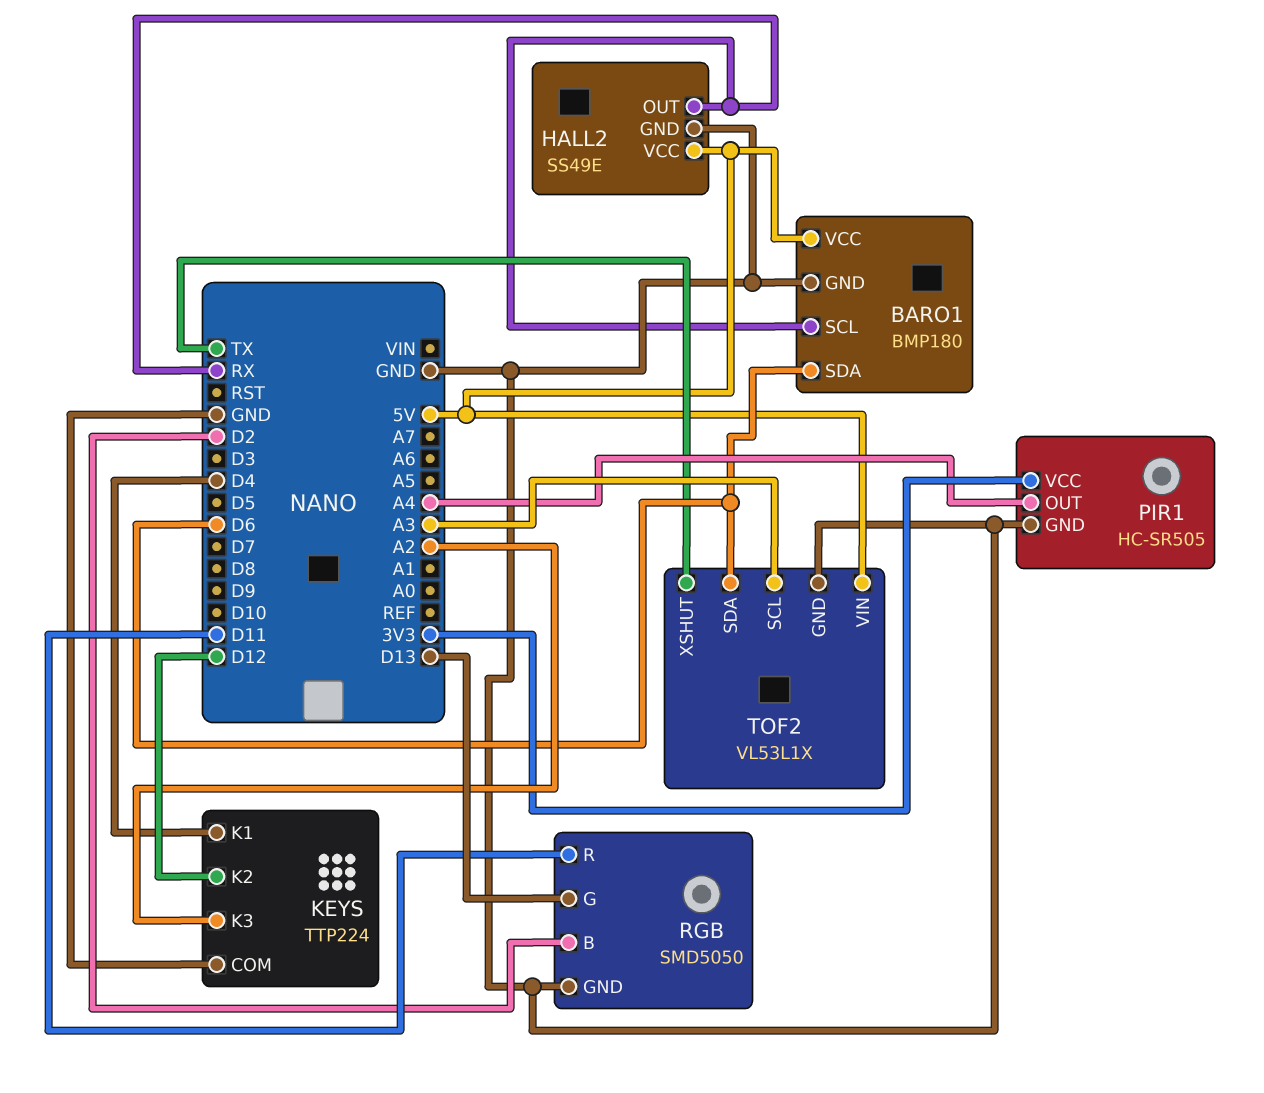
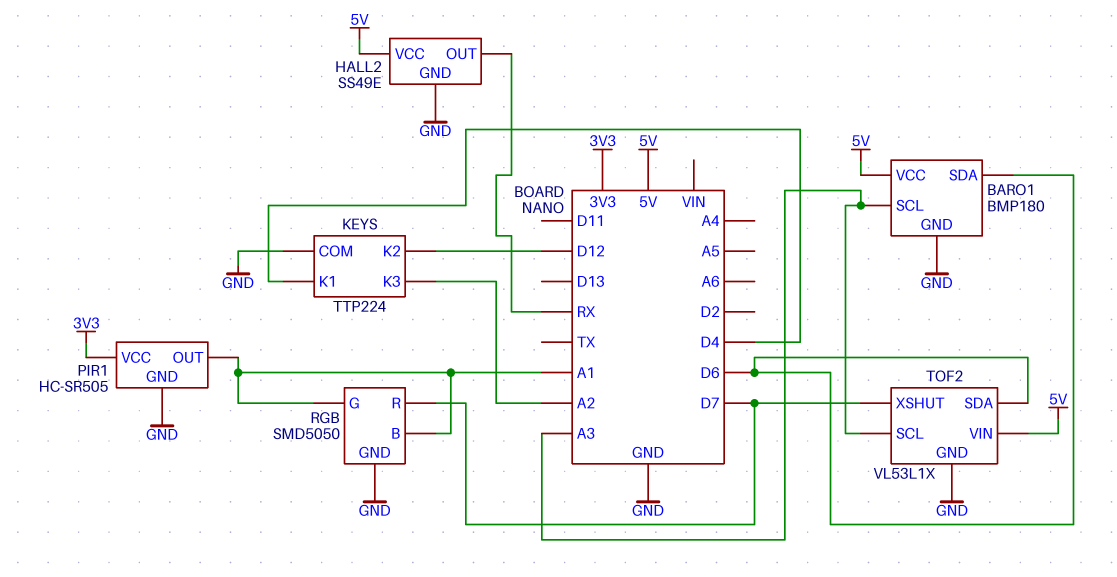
BARO1 pin SCL: RX -> A3
PIR1 pin OUT: A4 -> A1
RGB pin B: D2 -> A1
RGB pin G: D13 -> A1
RGB pin R: D11 -> D7
TOF2 pin XSHUT: TX -> D7

